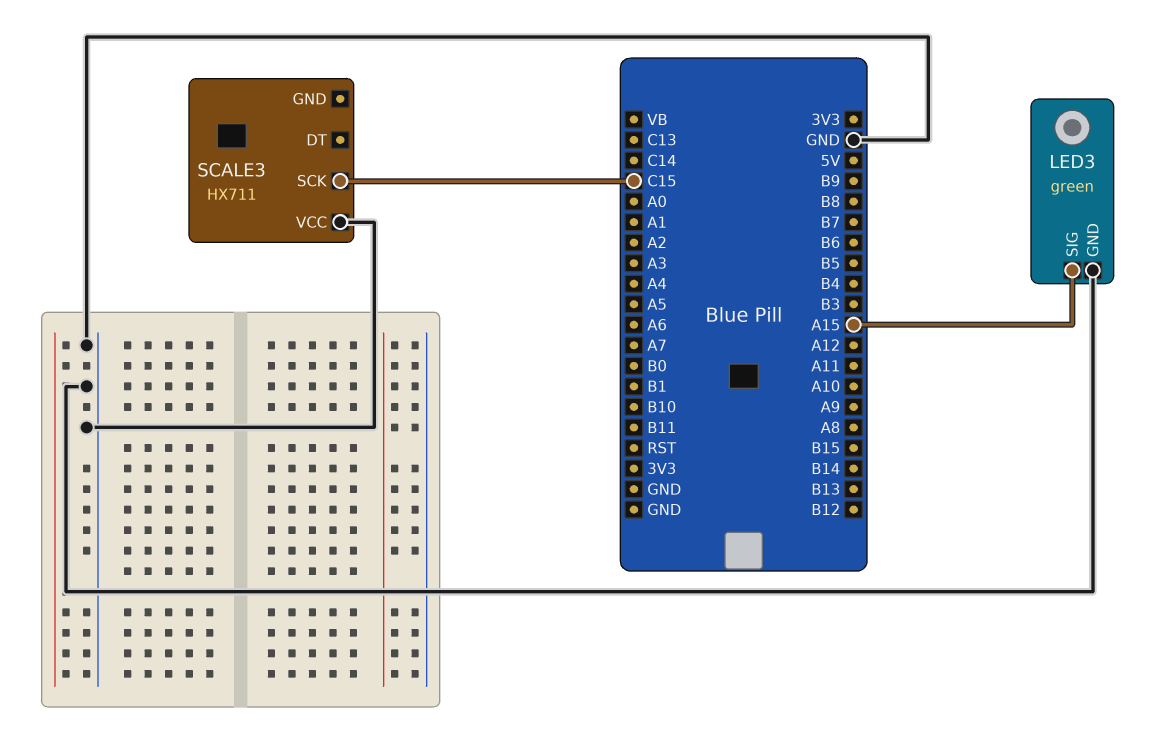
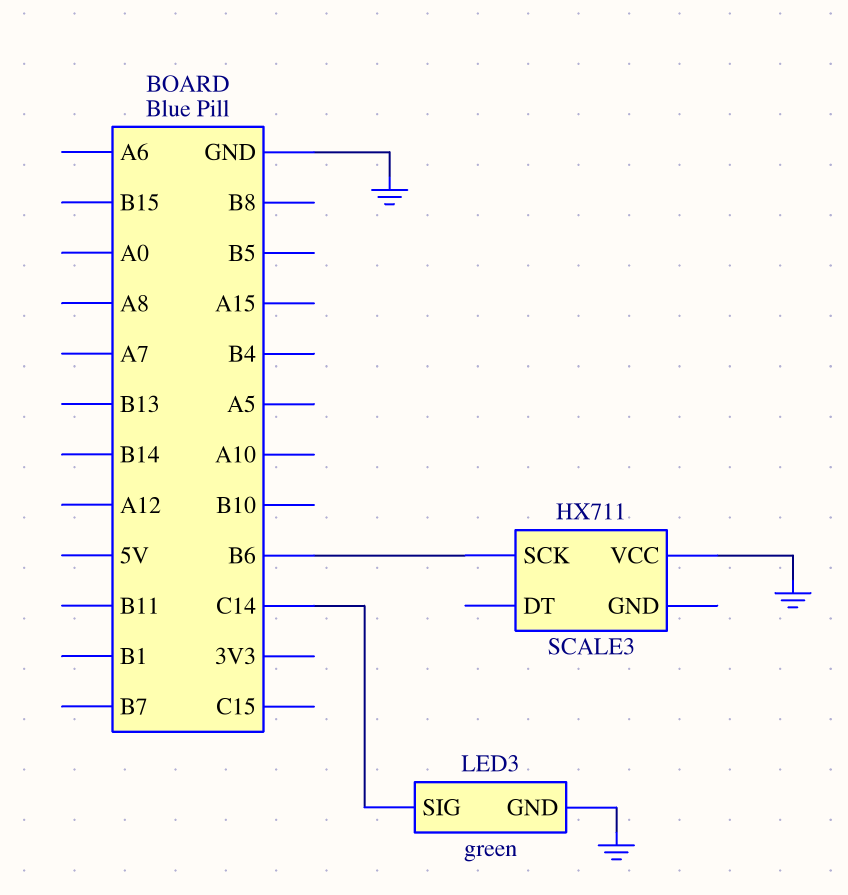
LED3 pin SIG: A15 -> C14
SCALE3 pin SCK: C15 -> B6

